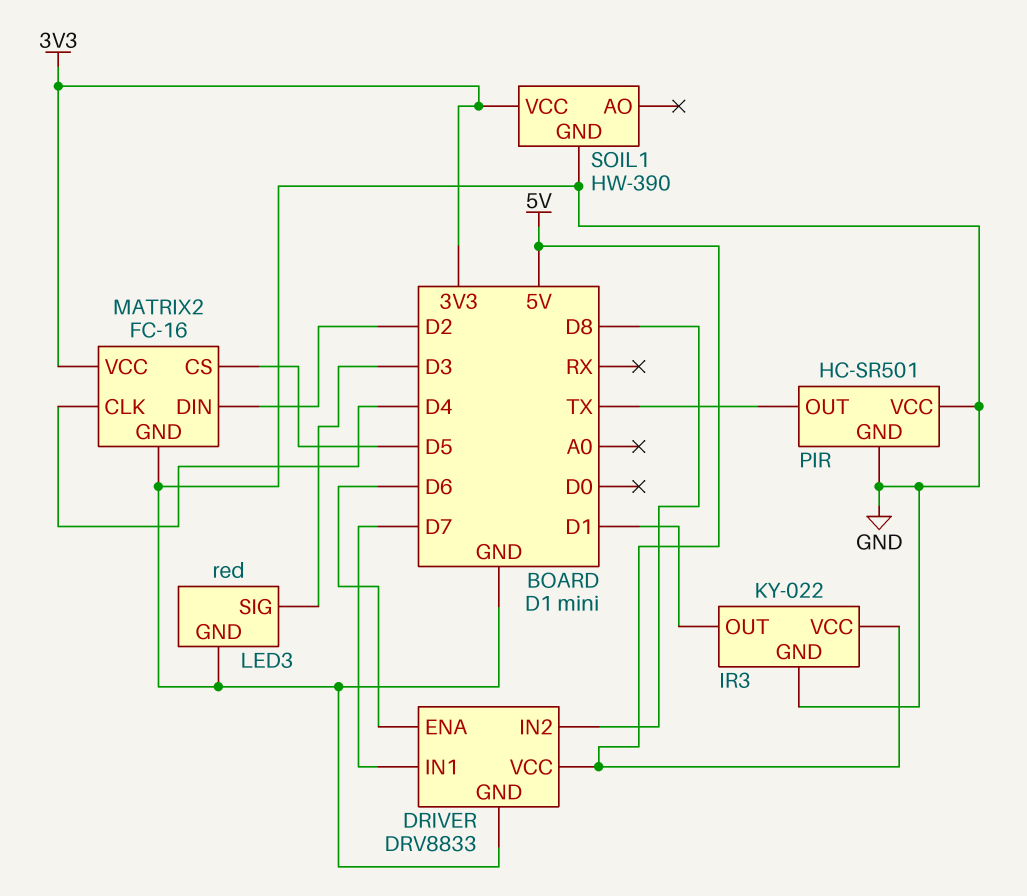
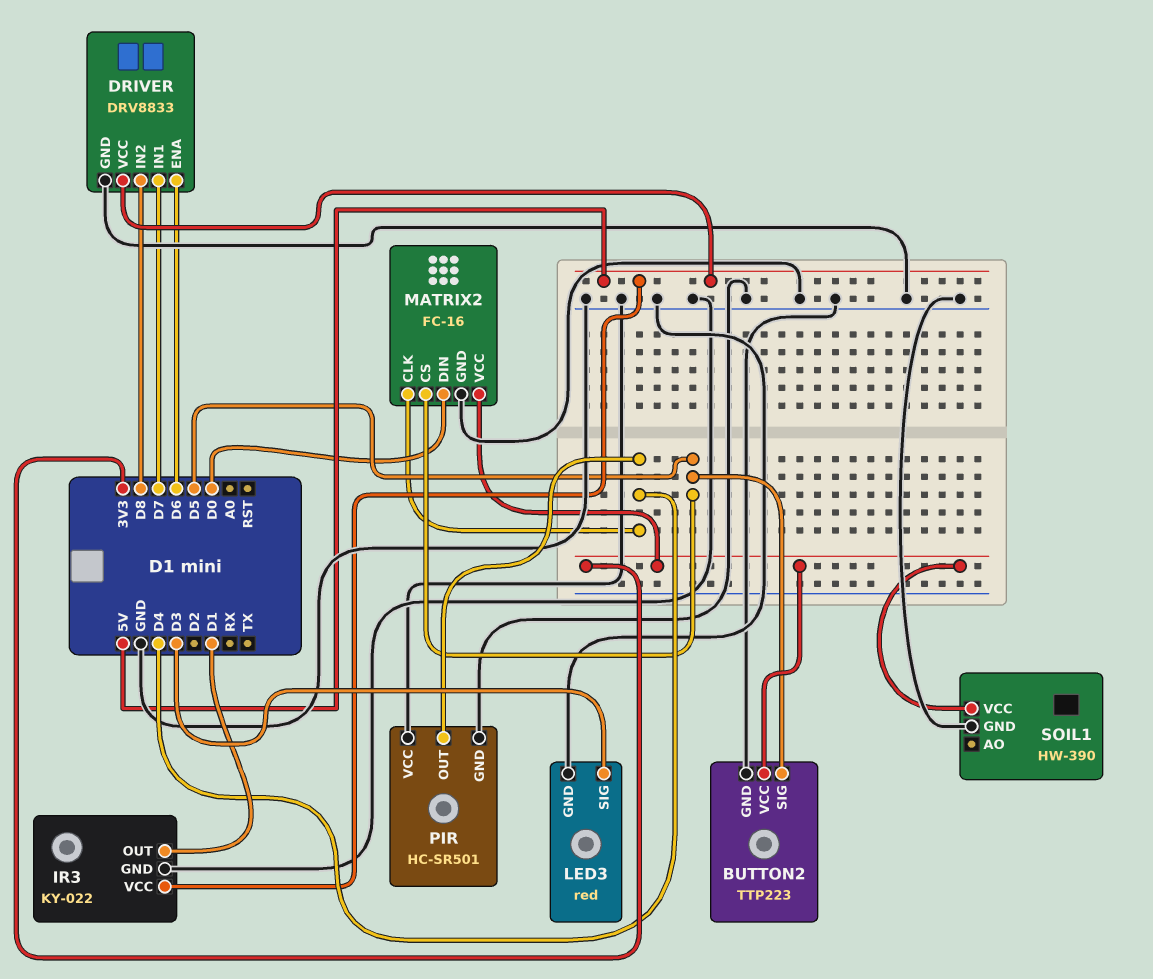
BUTTON2: none -> TTP223
BUTTON2 pin GND: none -> GND
BUTTON2 pin SIG: none -> D5
BUTTON2 pin VCC: none -> 3V3
MATRIX2 pin DIN: D2 -> D0
PIR pin OUT: TX -> D4

